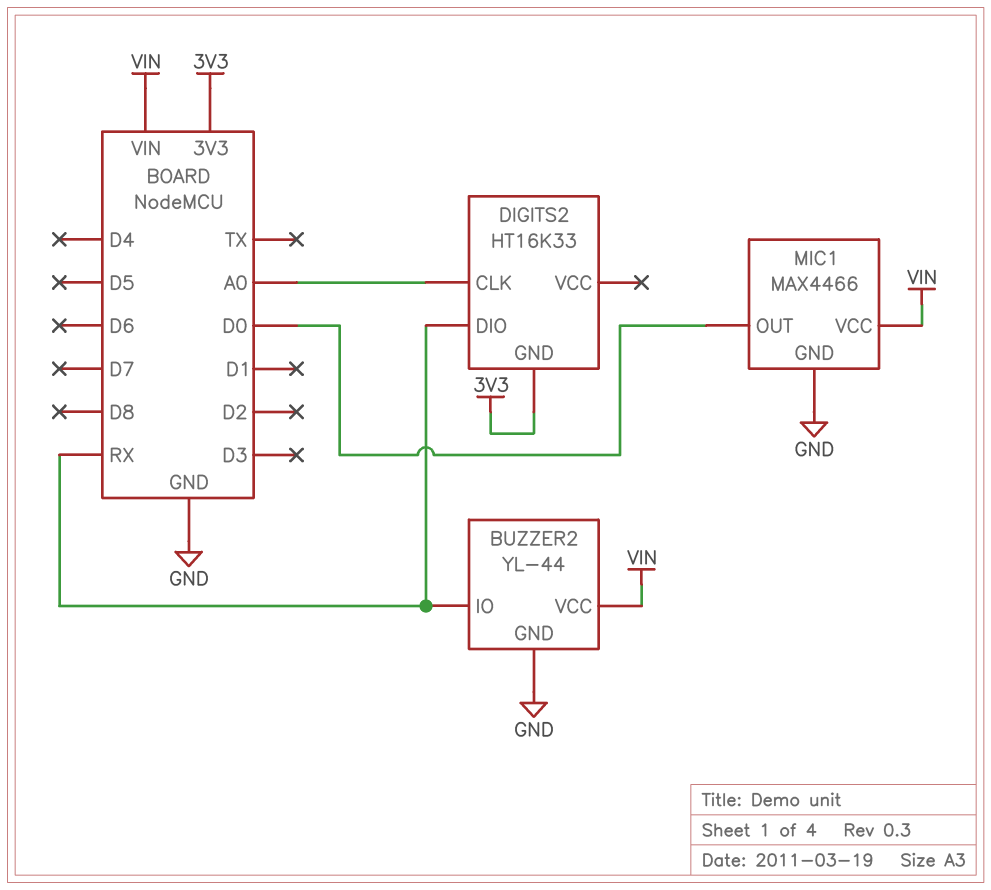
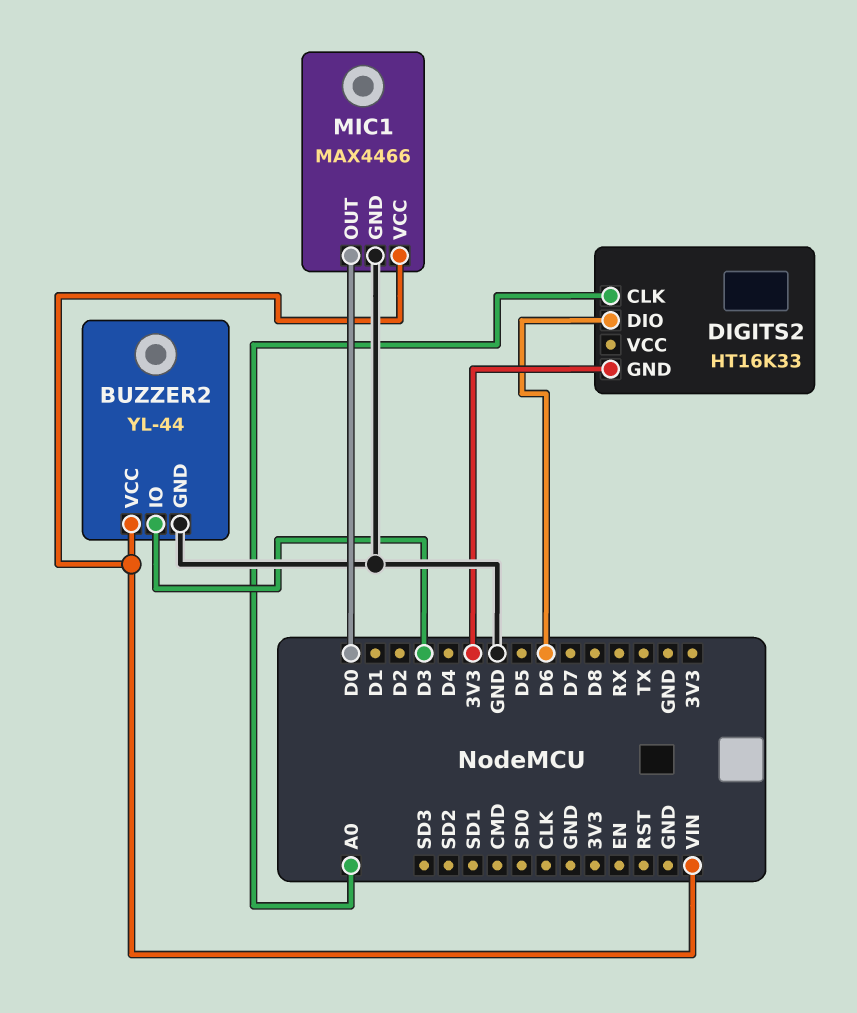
BUZZER2 pin IO: RX -> D3
DIGITS2 pin DIO: RX -> D6

